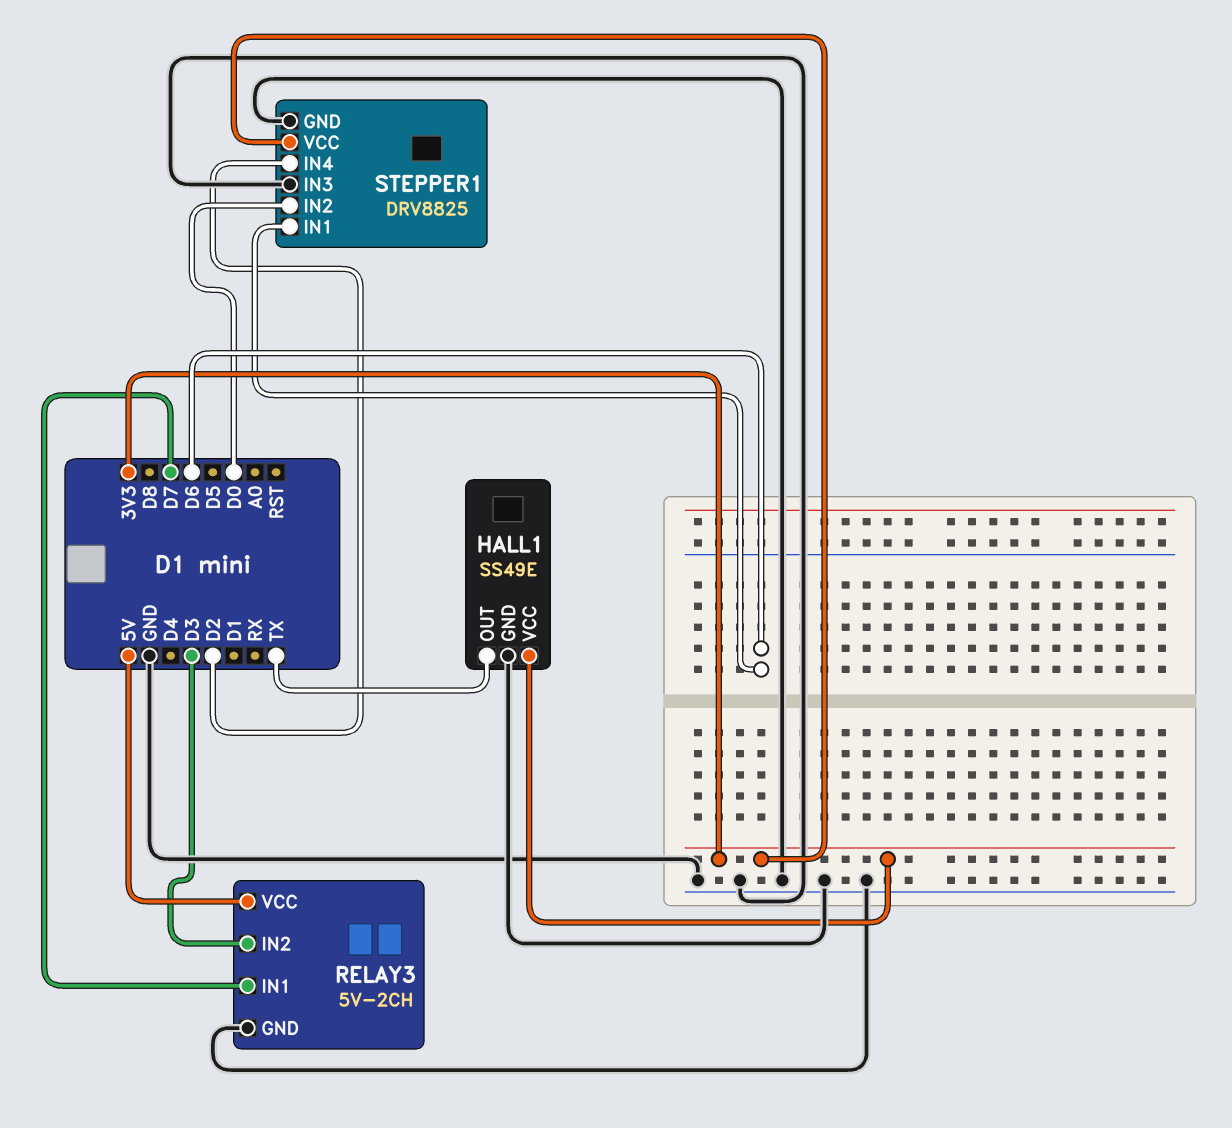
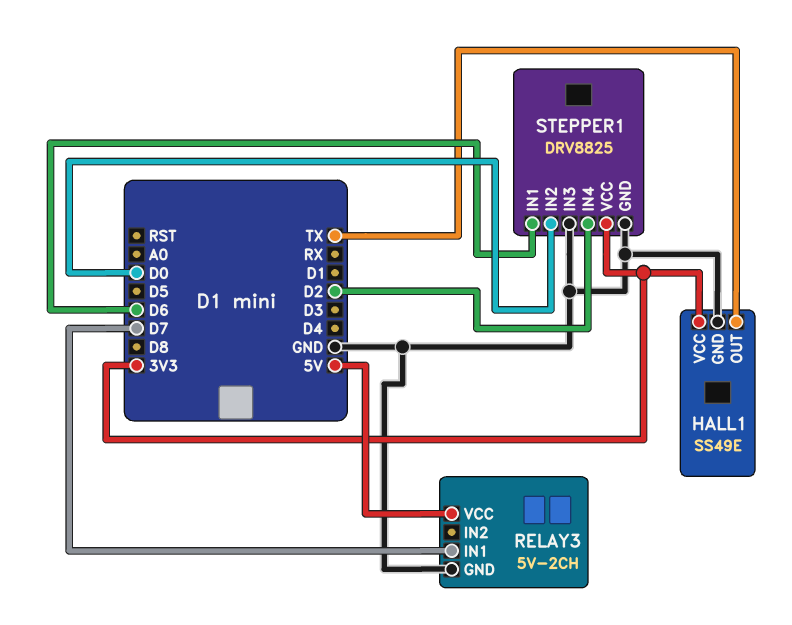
RELAY3 pin IN2: D3 -> none

